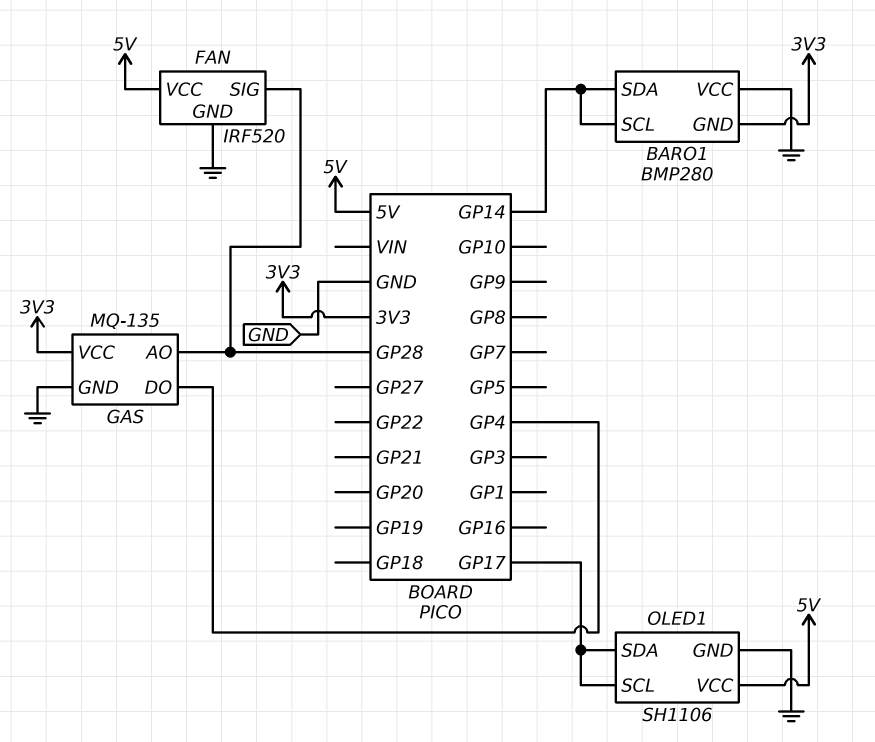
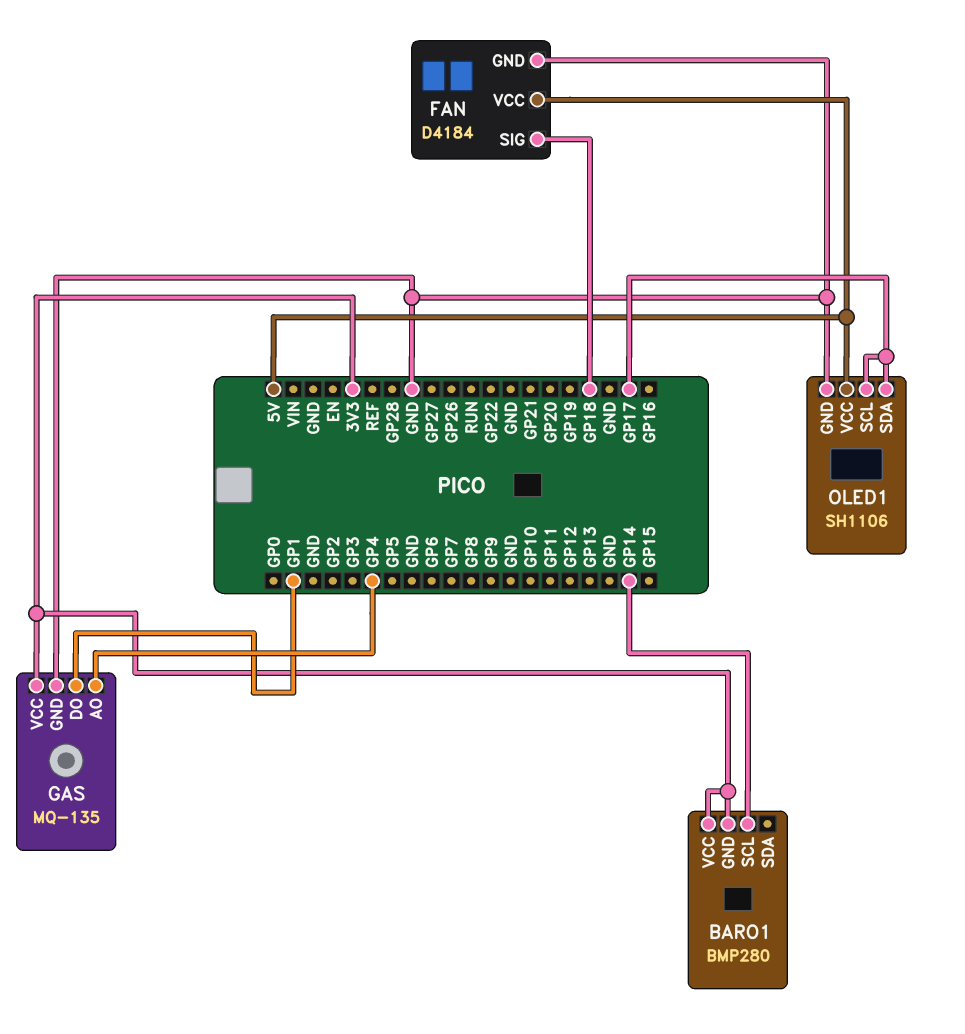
BARO1 pin SDA: GP14 -> none
BARO1 pin VCC: GND -> 3V3
FAN: IRF520 -> D4184
FAN pin SIG: GP28 -> GP18
GAS pin AO: GP28 -> GP4
GAS pin DO: GP4 -> GP1

